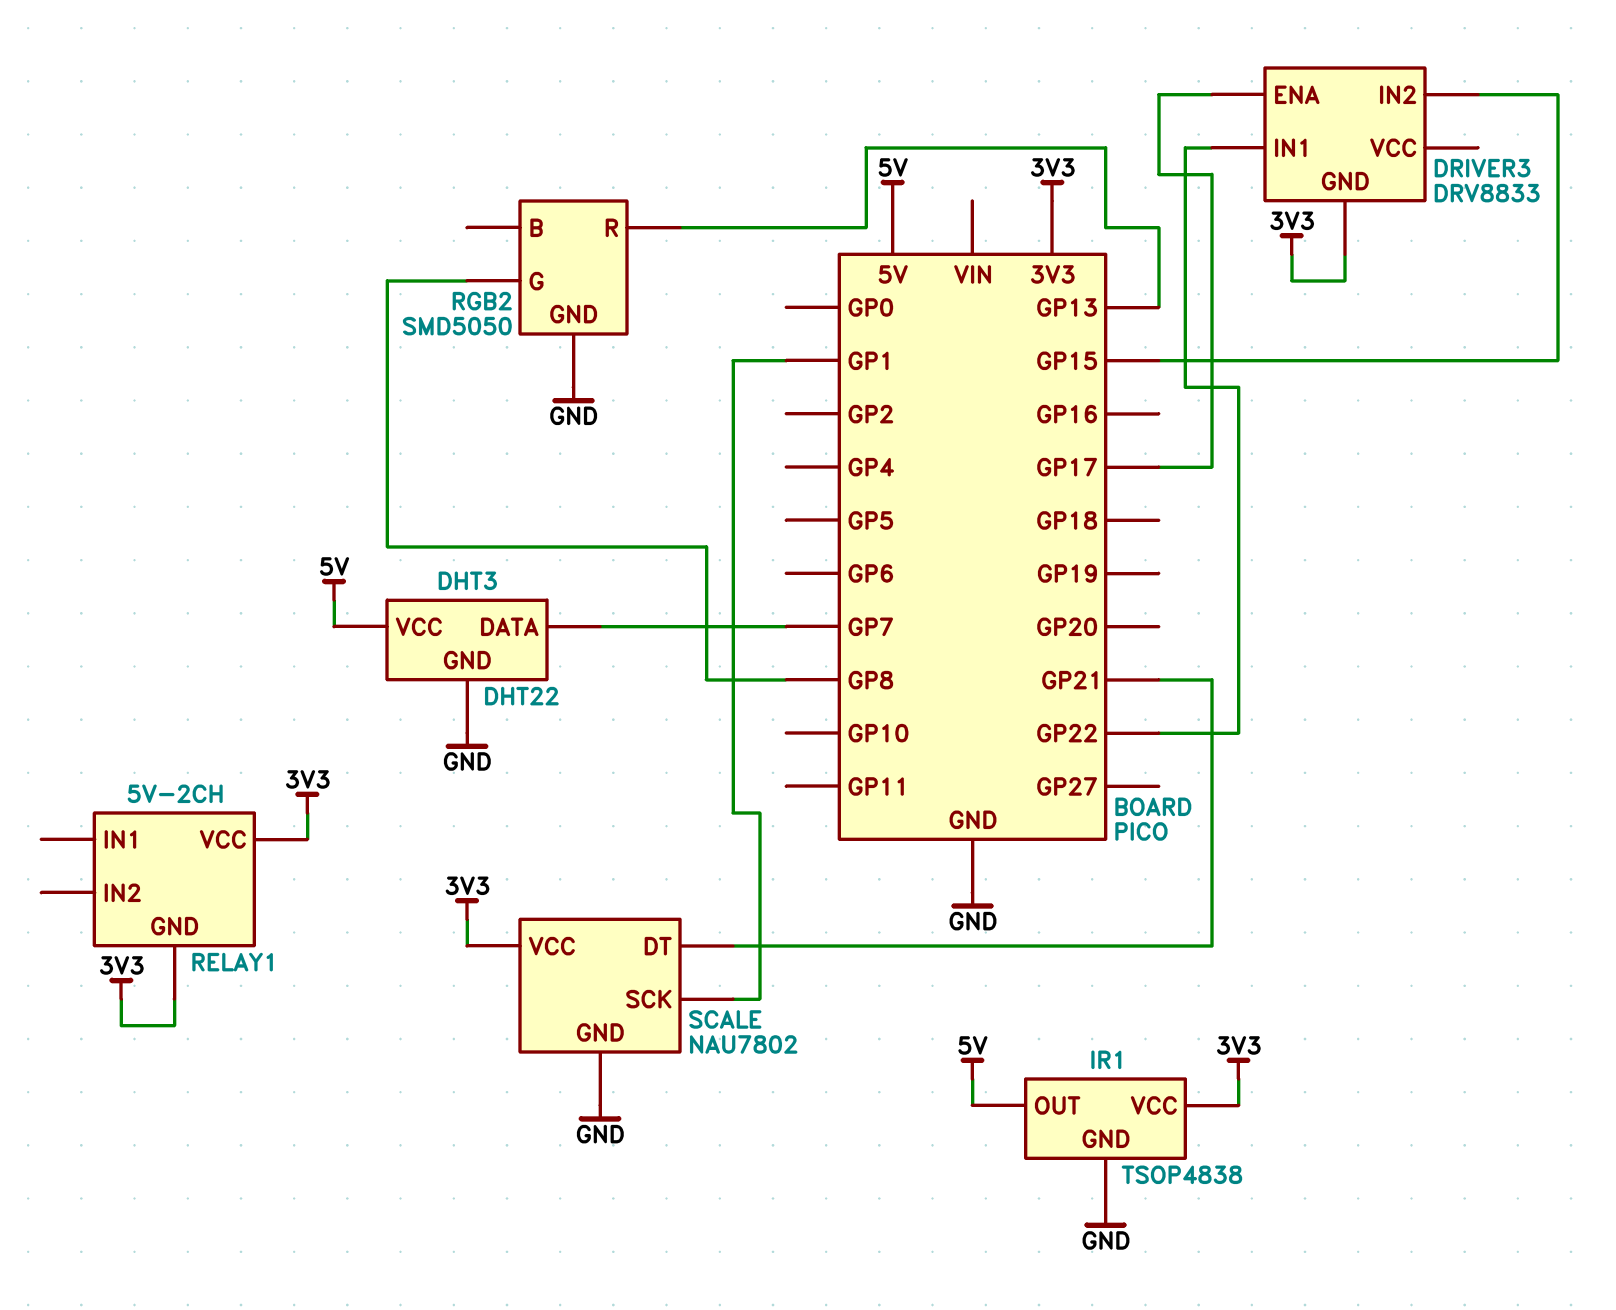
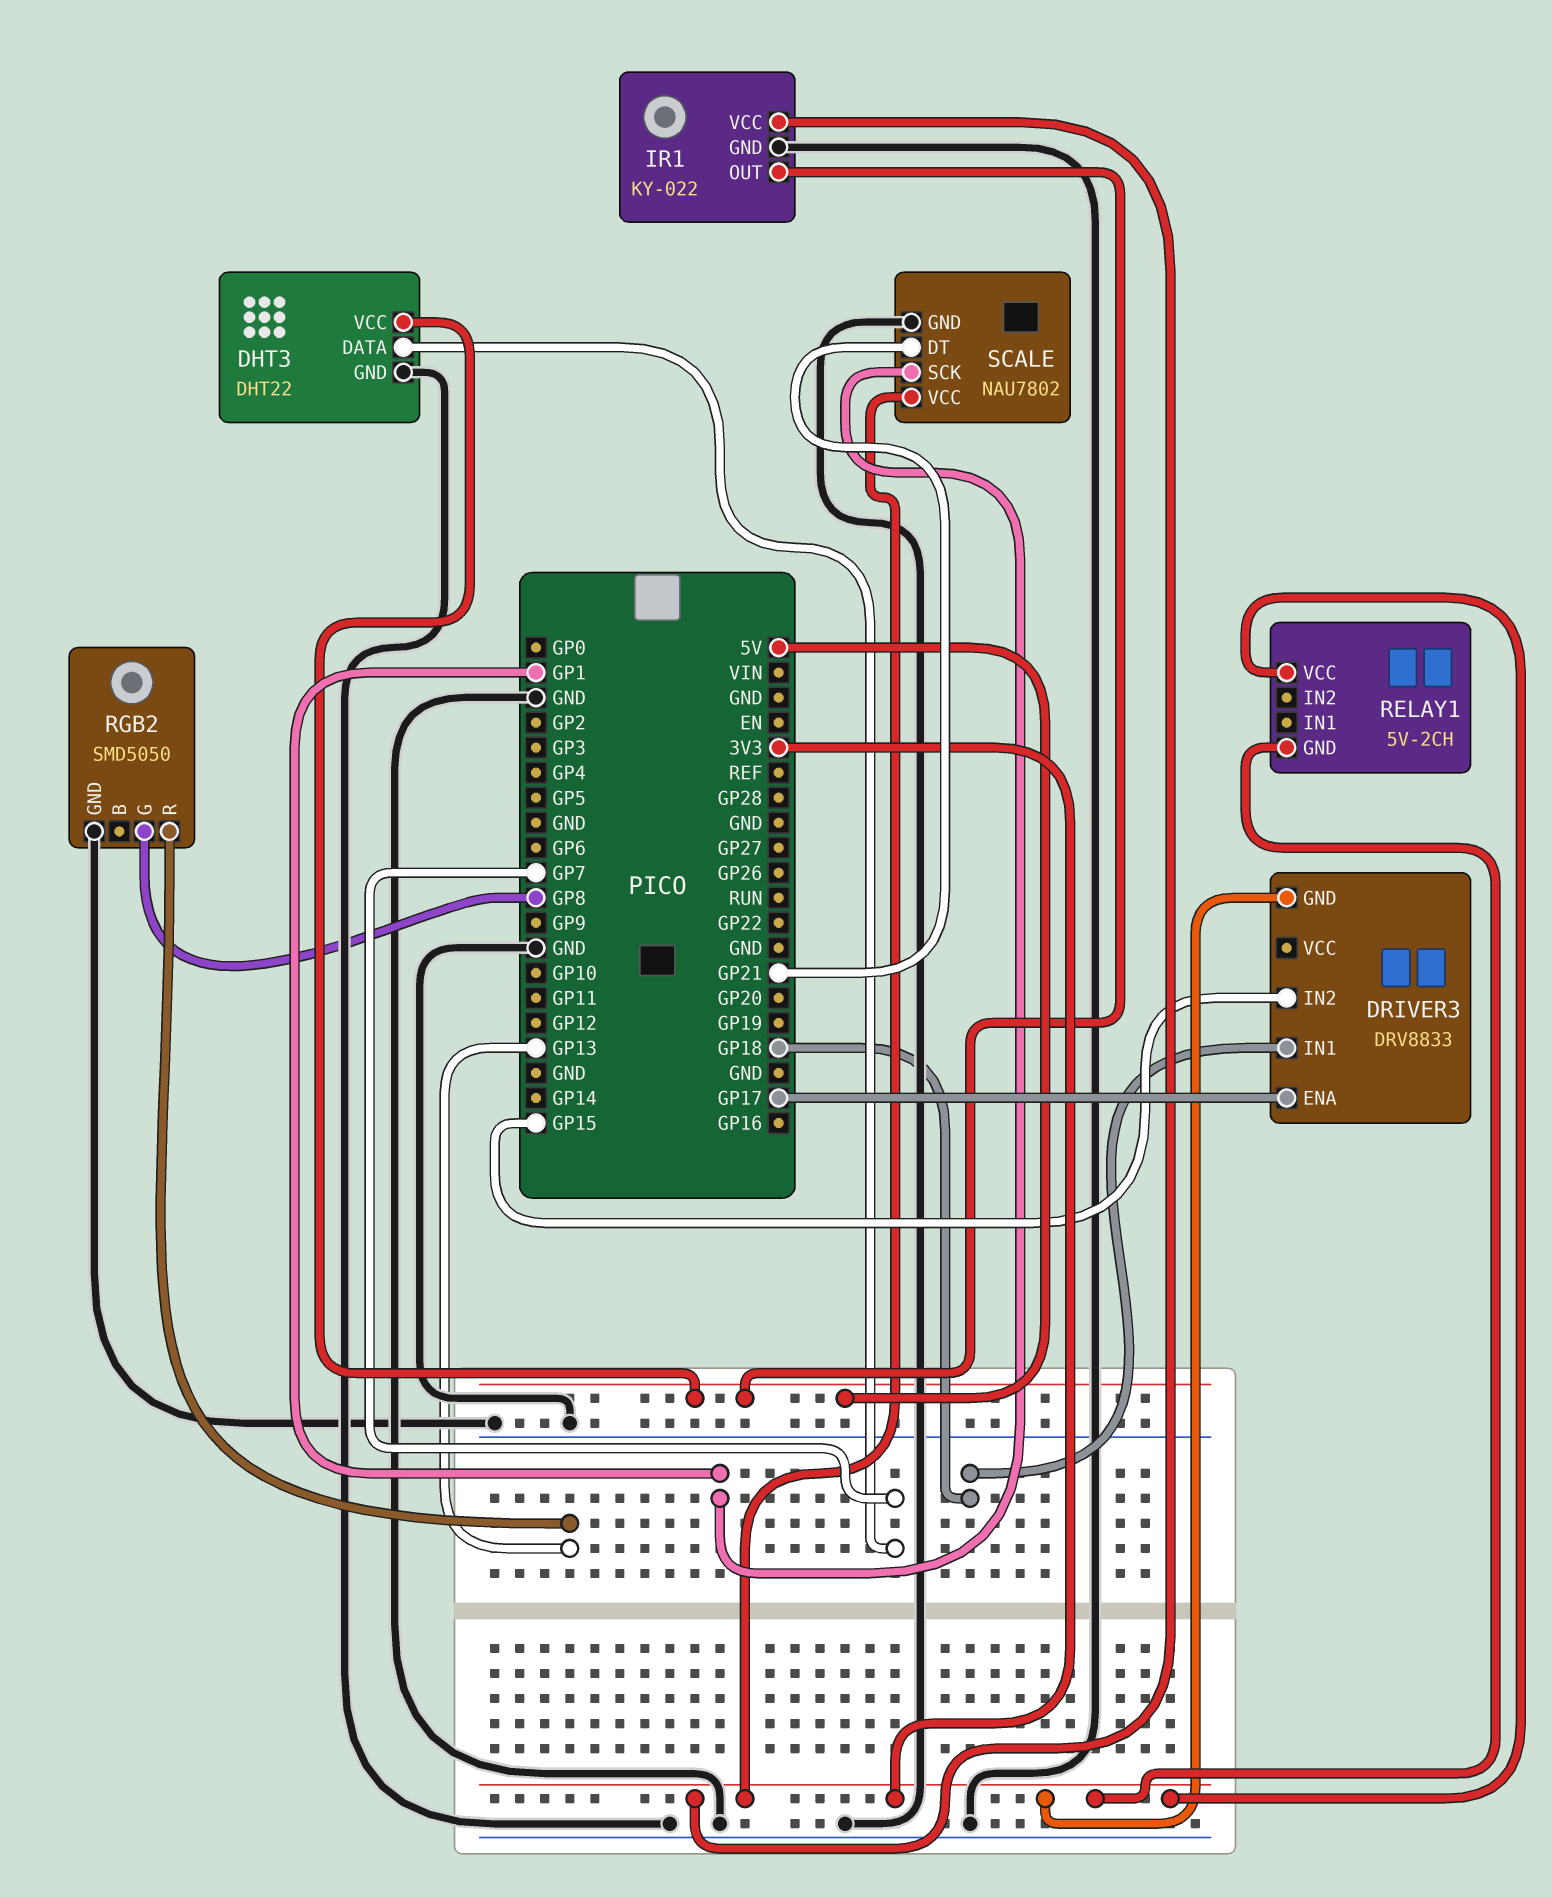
DRIVER3 pin IN1: GP22 -> GP18
IR1: TSOP4838 -> KY-022

